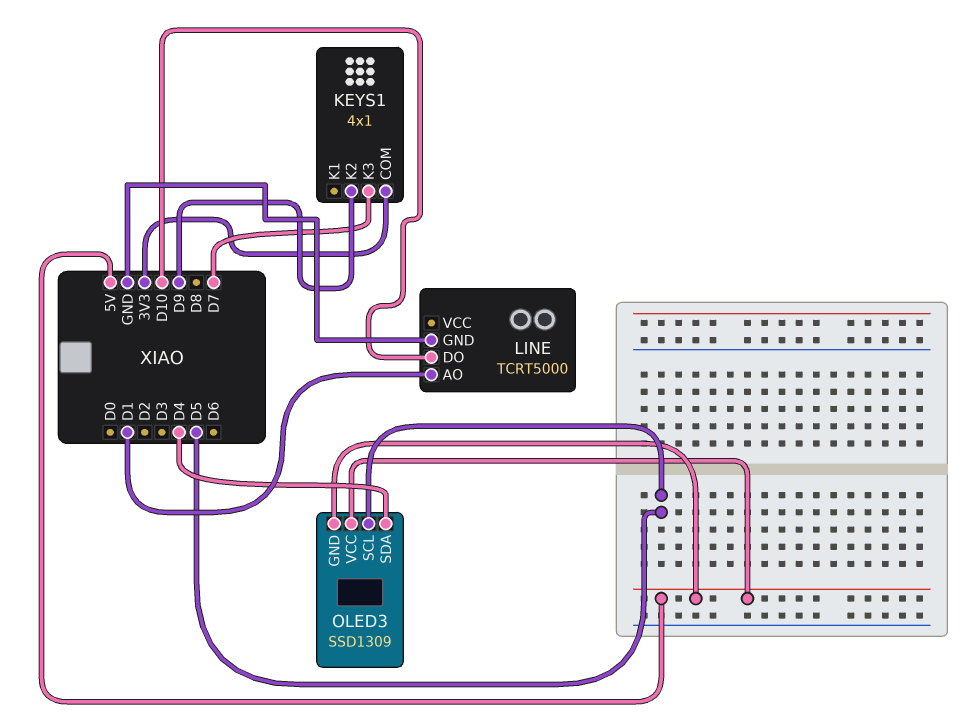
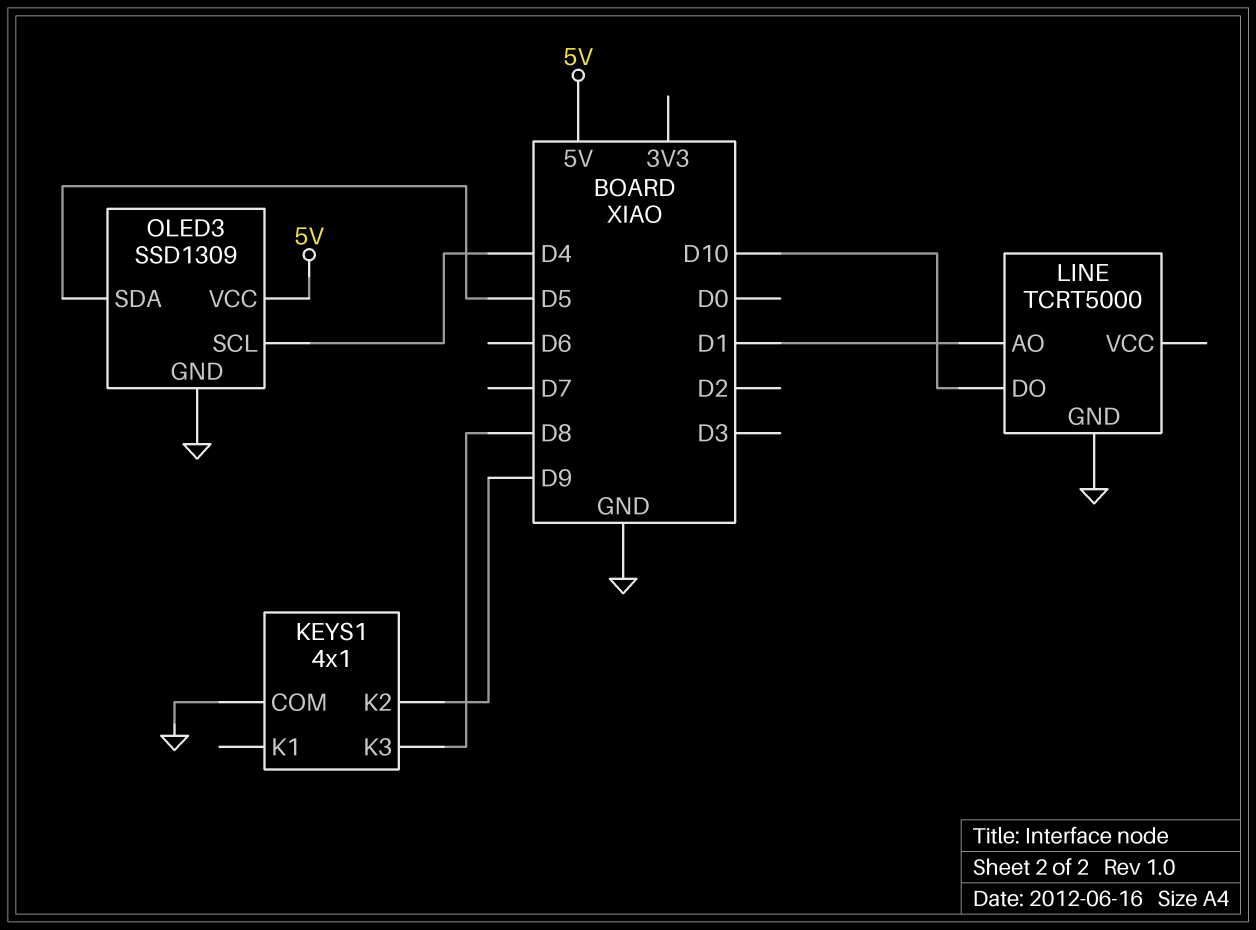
KEYS1 pin COM: 3V3 -> GND
KEYS1 pin K3: D7 -> D8
OLED3 pin GND: 5V -> GND
OLED3 pin SCL: D5 -> D4
OLED3 pin SDA: D4 -> D5

